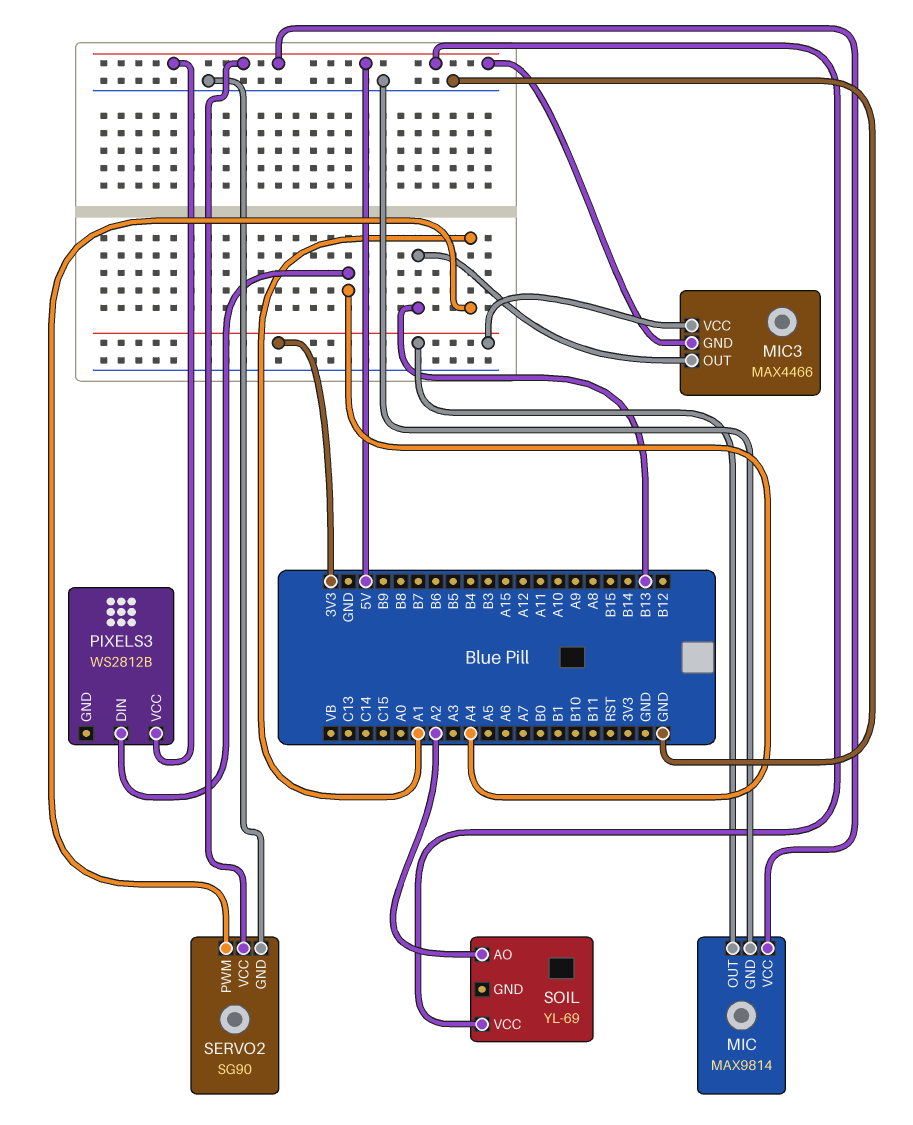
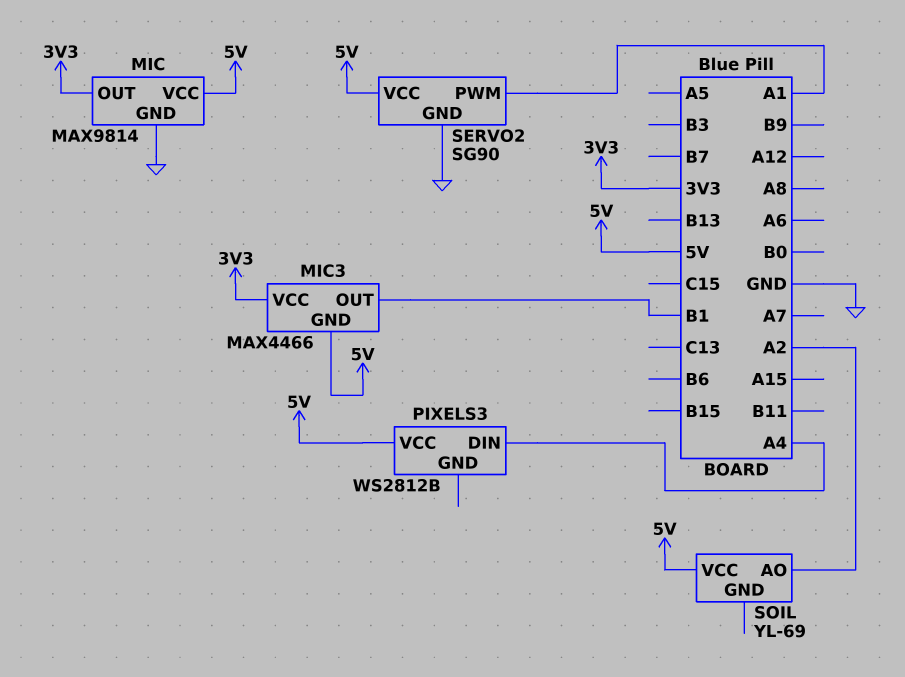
MIC3 pin OUT: B13 -> B1

